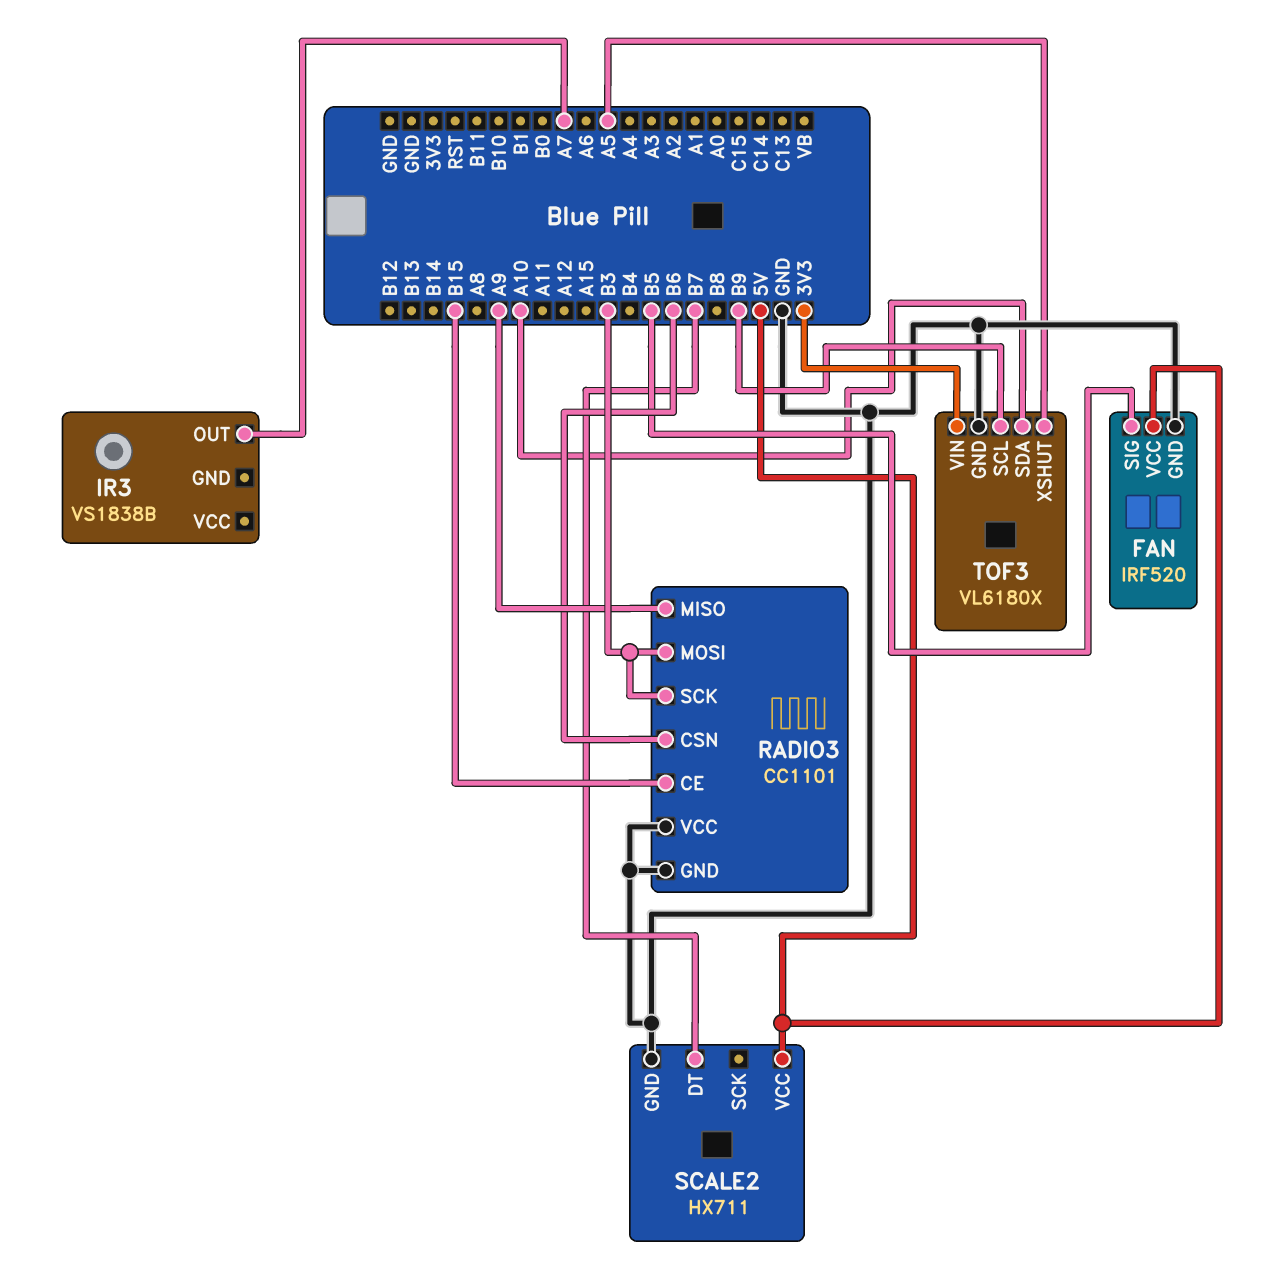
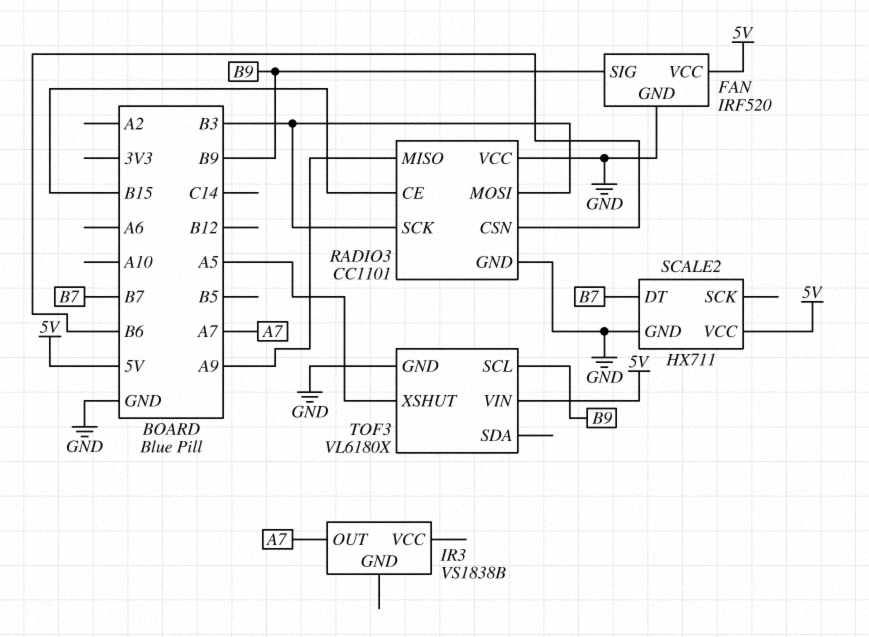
FAN pin SIG: B5 -> B9
TOF3 pin SDA: A10 -> none
TOF3 pin VIN: 3V3 -> 5V

